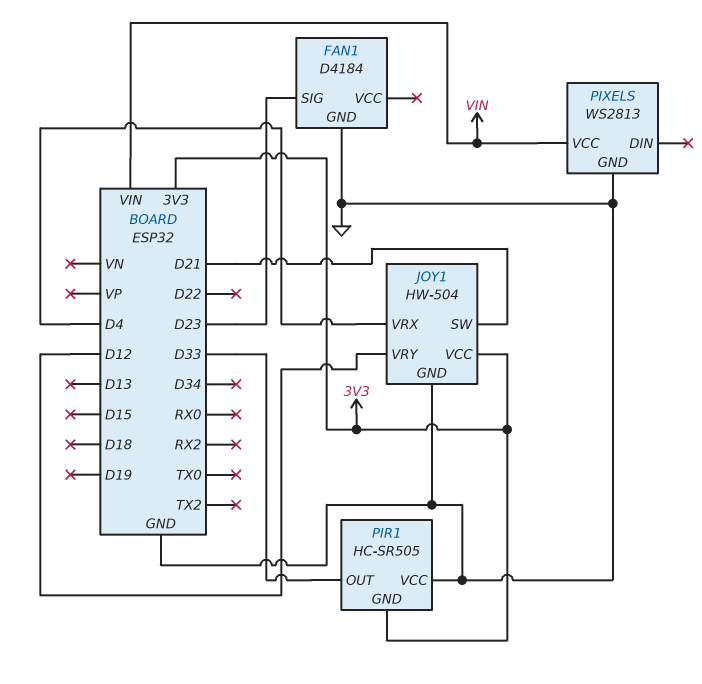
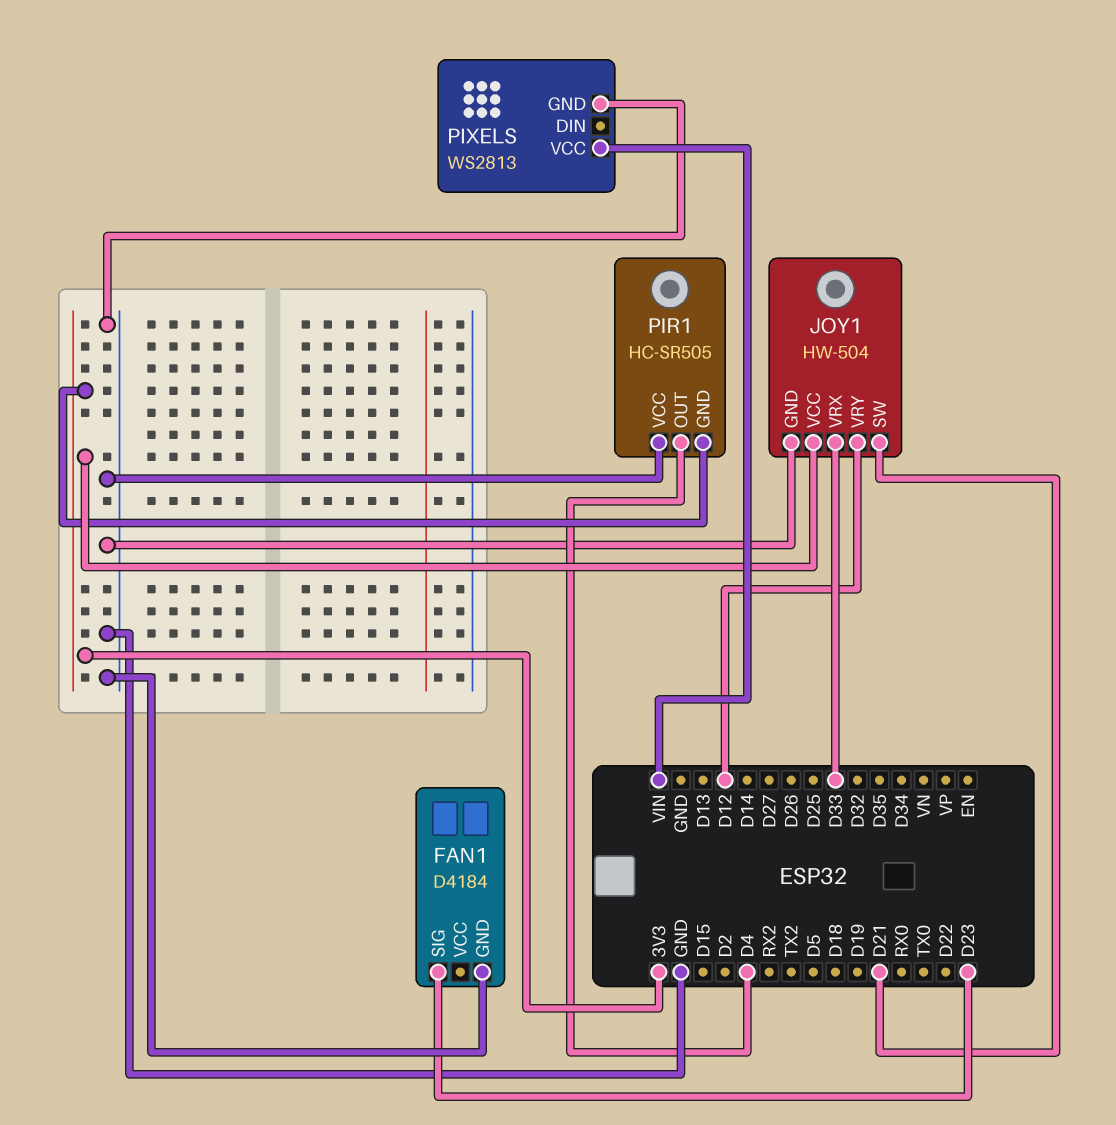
JOY1 pin VRX: D4 -> D33
PIR1 pin OUT: D33 -> D4

